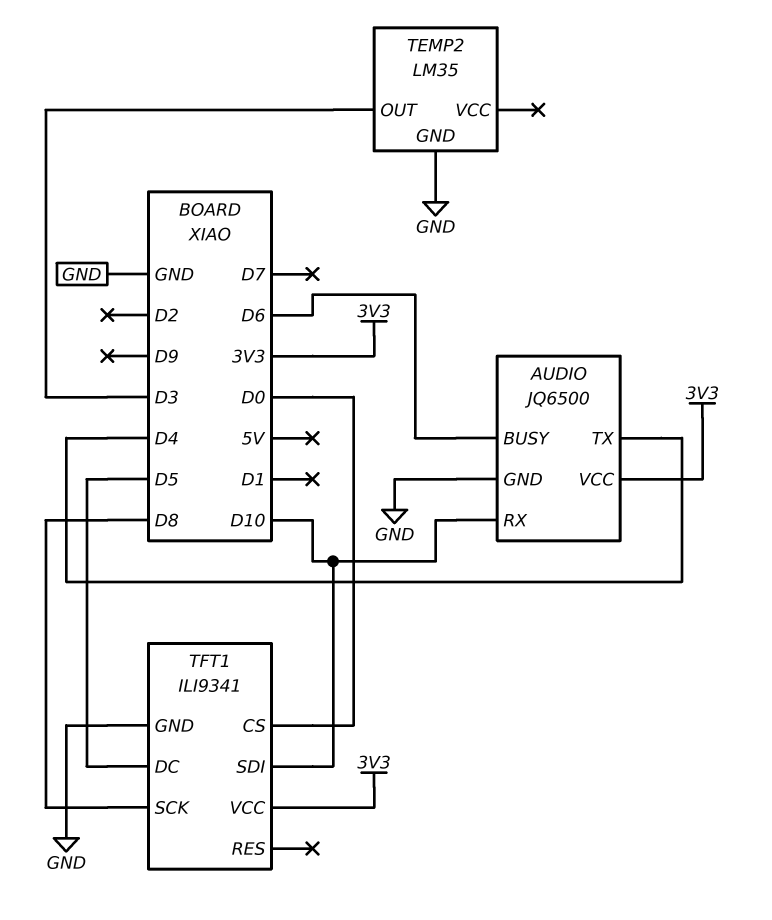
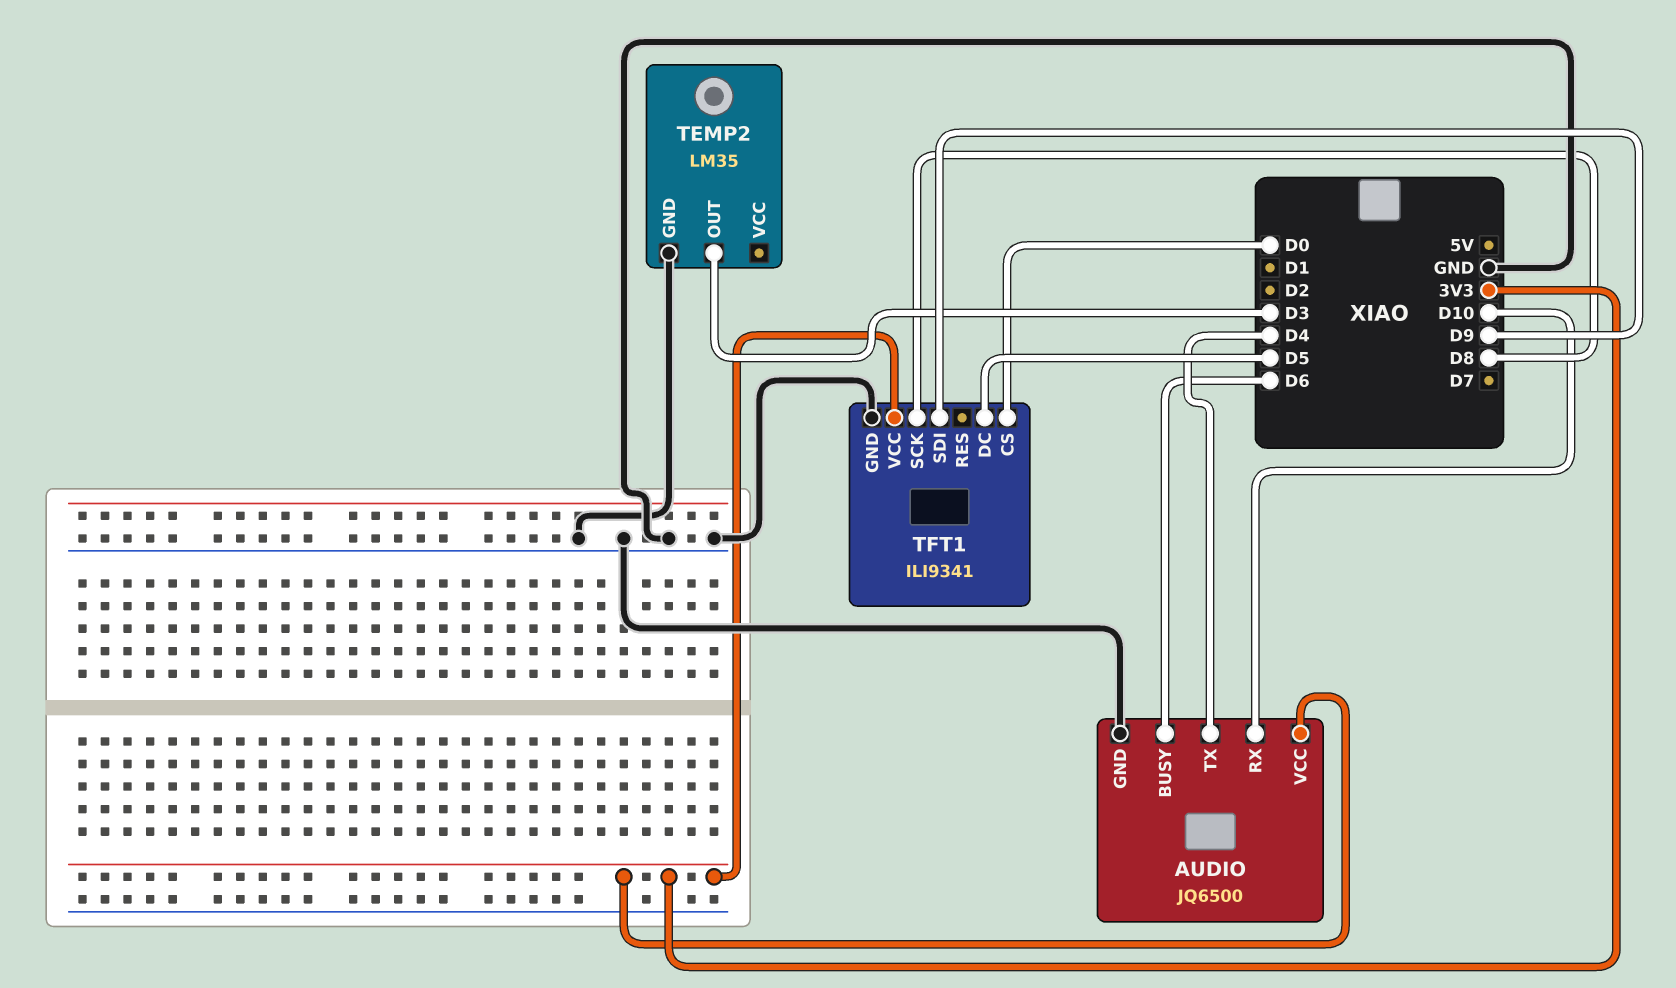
TFT1 pin SDI: D10 -> D9

